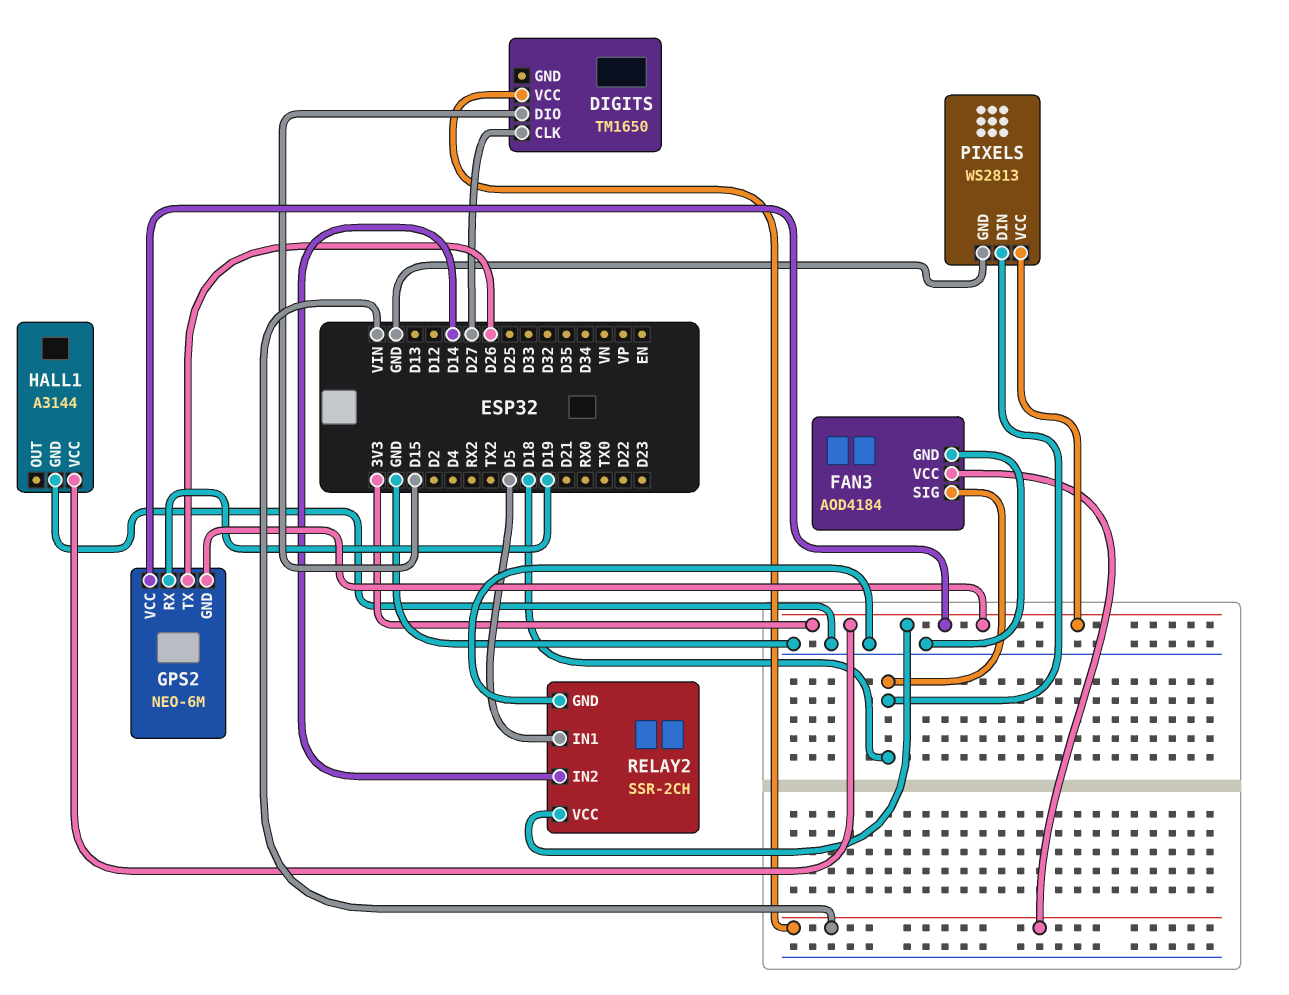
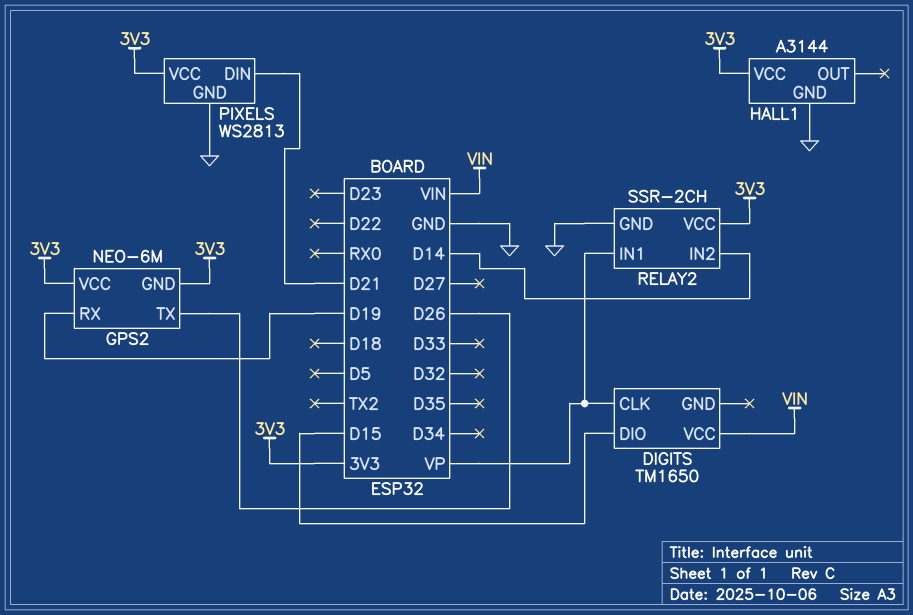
DIGITS pin CLK: D27 -> VP
FAN3: AOD4184 -> none
FAN3 pin GND: GND -> none
FAN3 pin SIG: D18 -> none
FAN3 pin VCC: VIN -> none
PIXELS pin DIN: D18 -> D21
RELAY2 pin IN1: D5 -> VP

